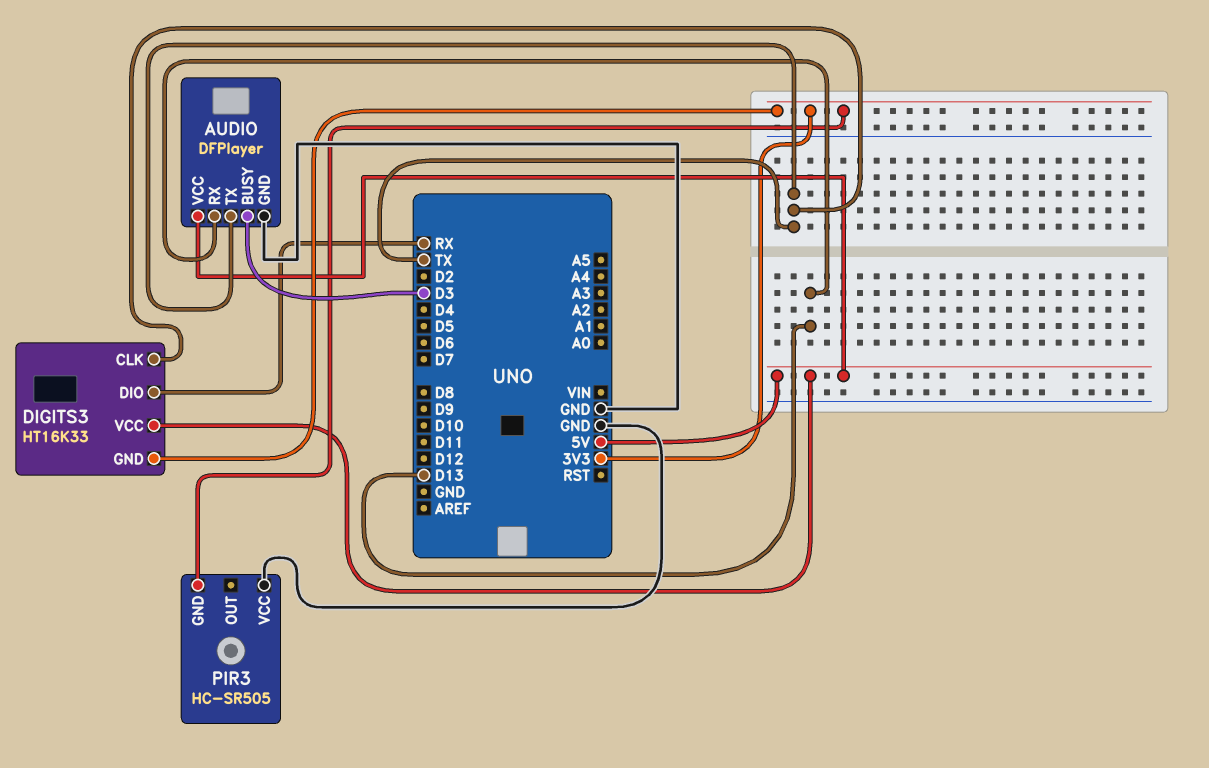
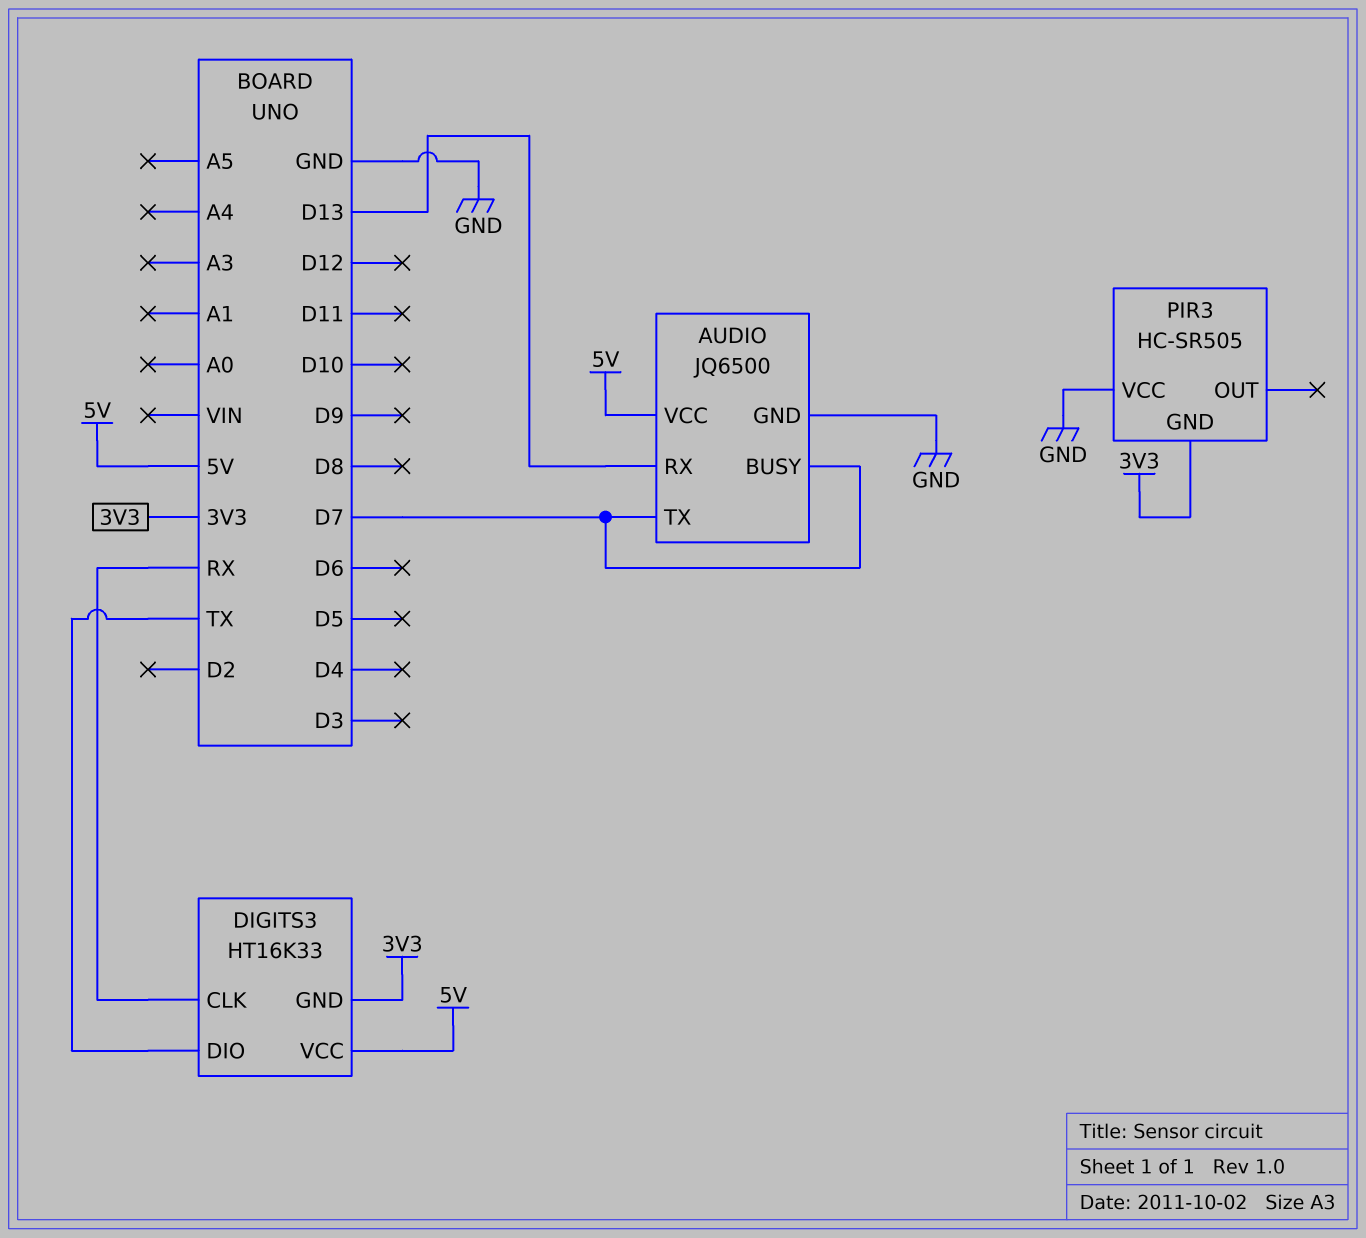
AUDIO: DFPlayer -> JQ6500
AUDIO pin BUSY: D3 -> D7
AUDIO pin TX: TX -> D7
DIGITS3 pin CLK: TX -> RX
DIGITS3 pin DIO: RX -> TX

